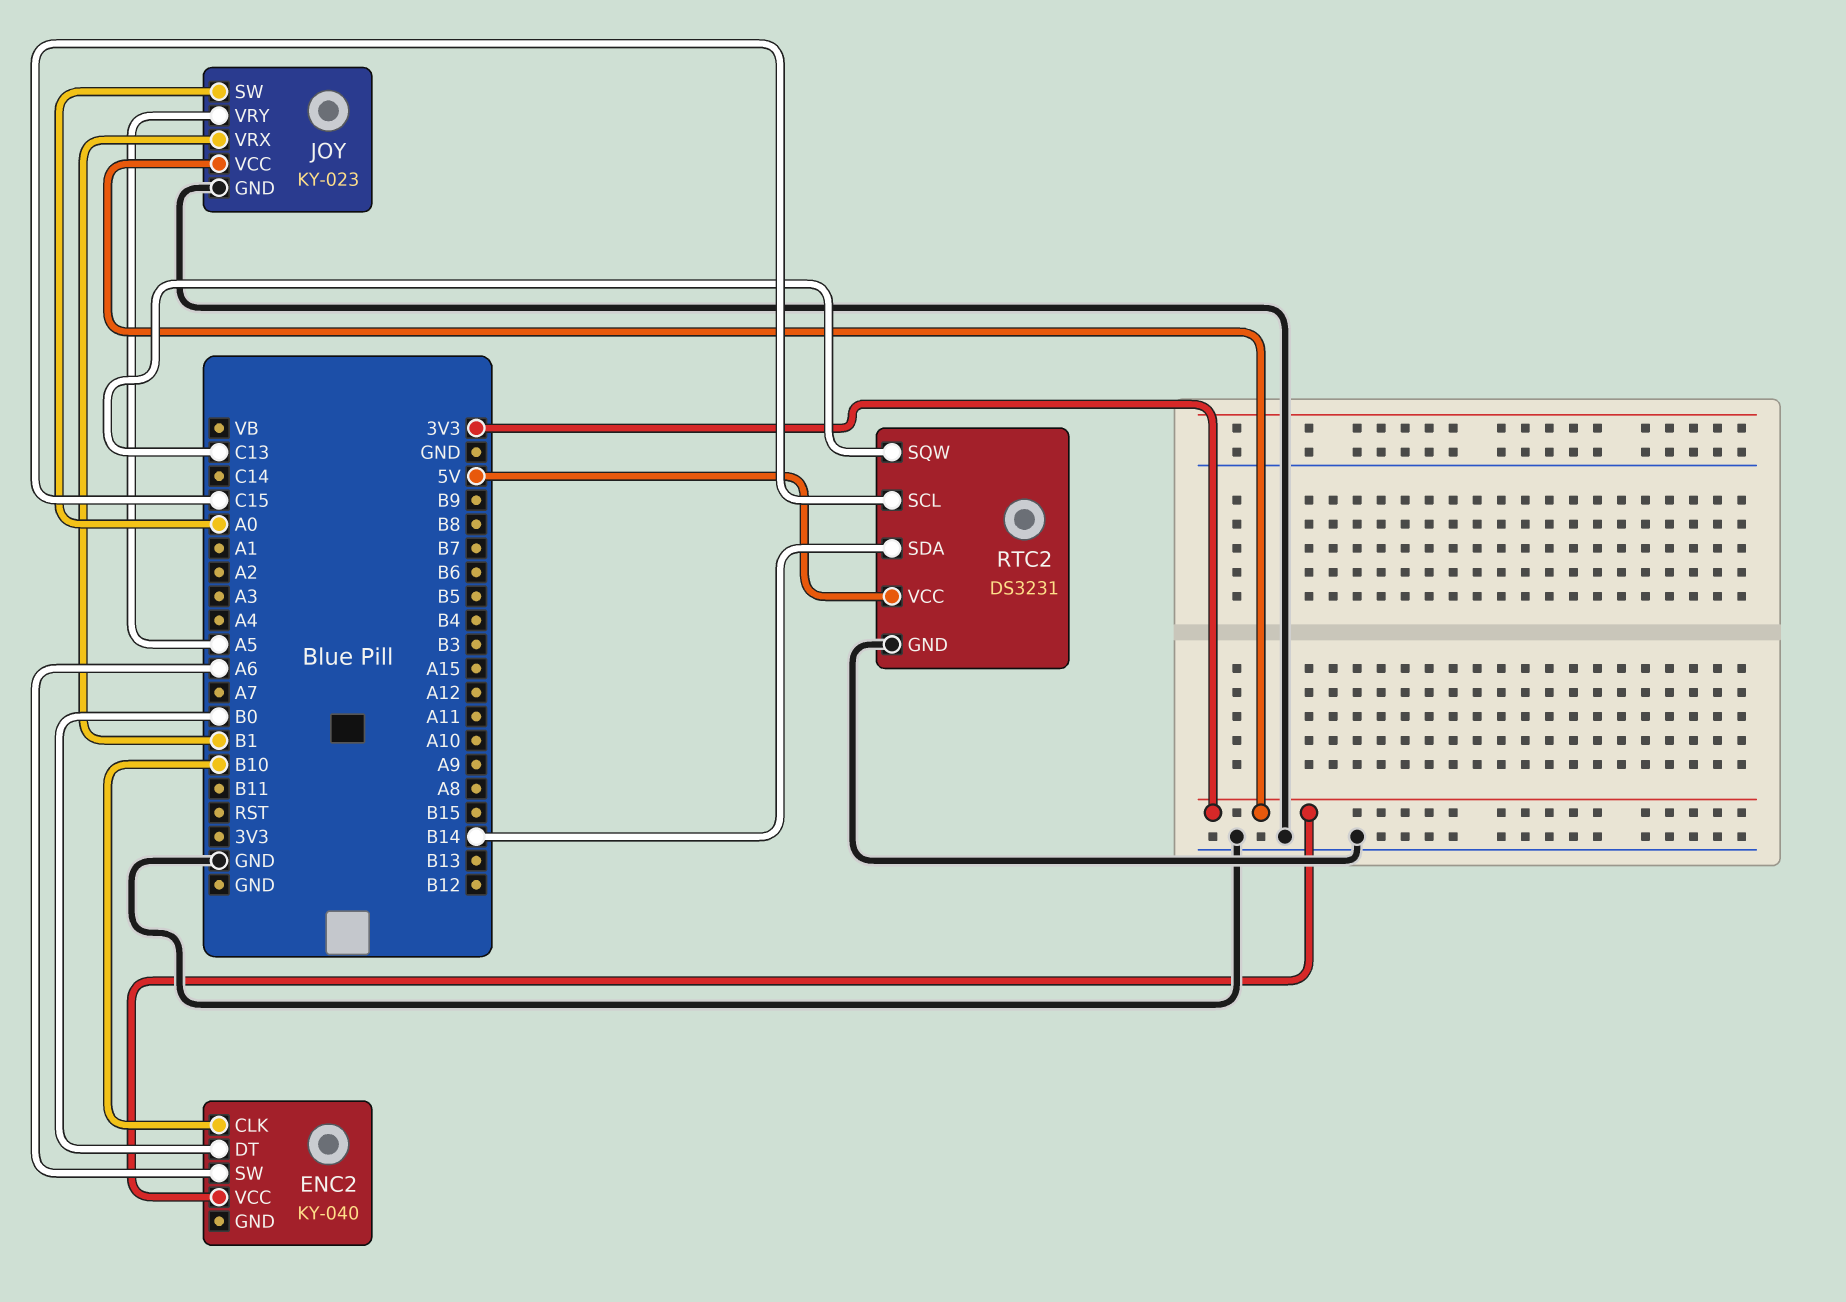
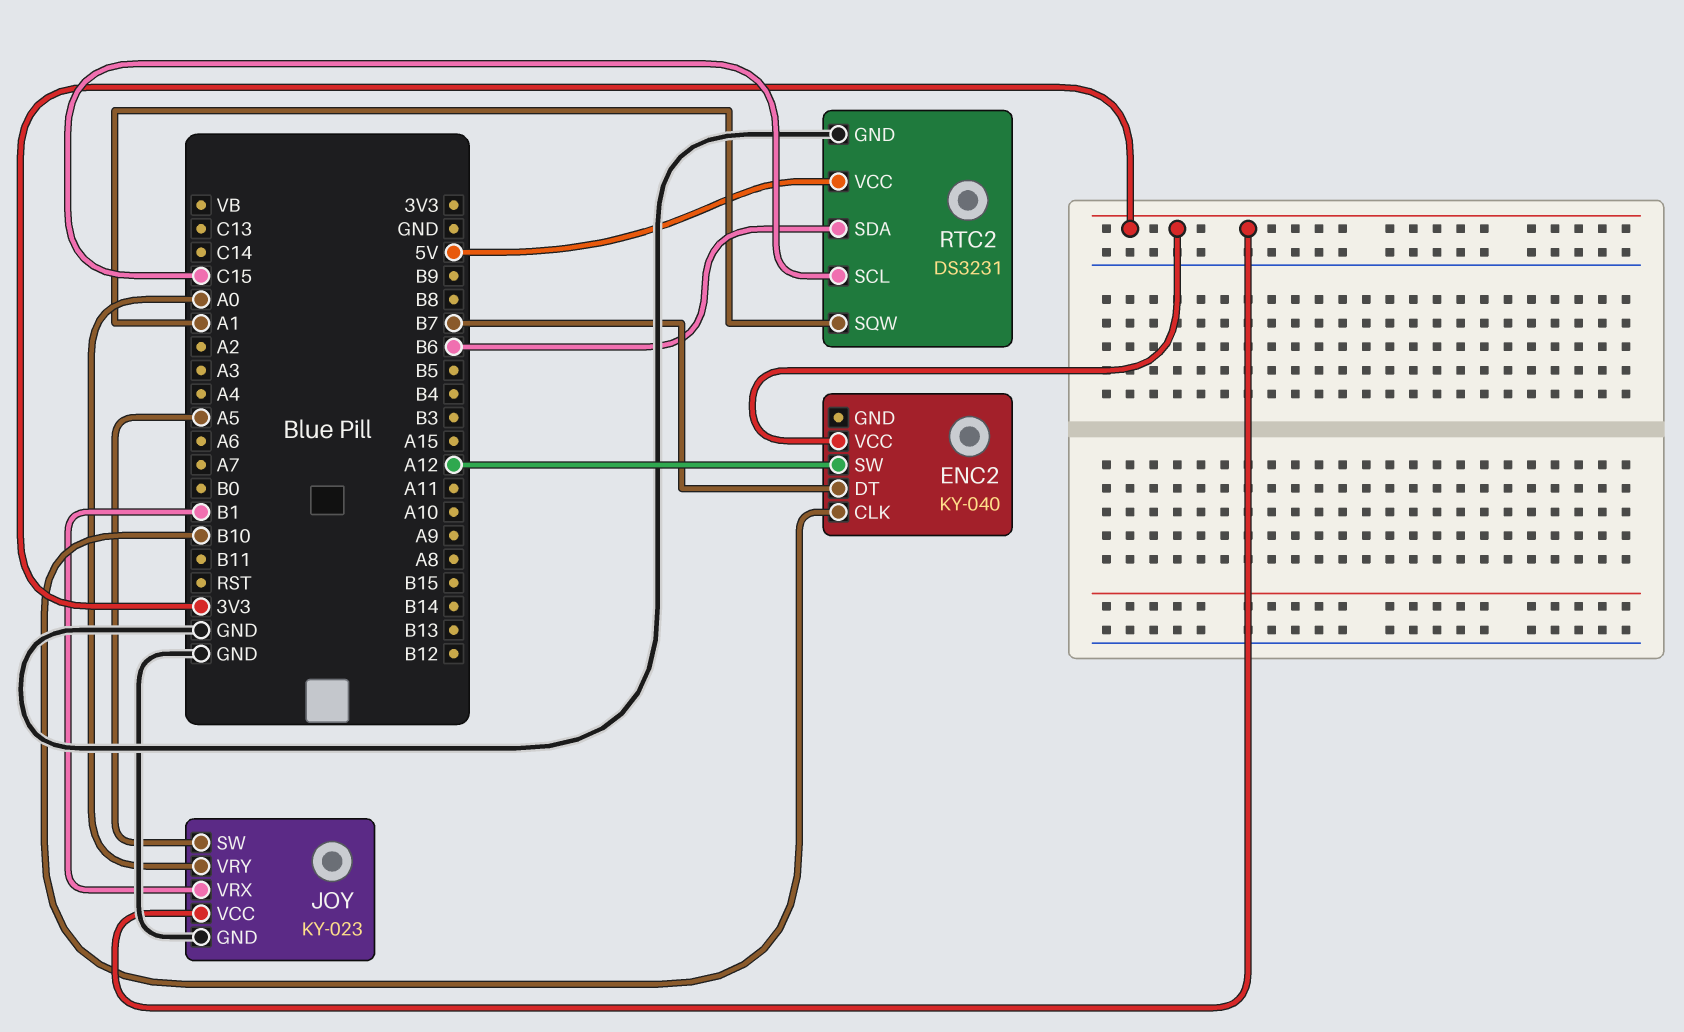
ENC2 pin DT: B0 -> B7
ENC2 pin SW: A6 -> A12
JOY pin SW: A0 -> A5
JOY pin VRY: A5 -> A0
RTC2 pin SDA: B14 -> B6
RTC2 pin SQW: C13 -> A1

